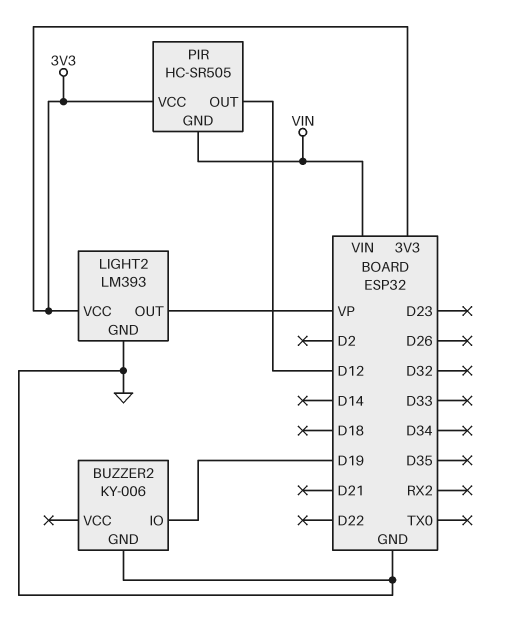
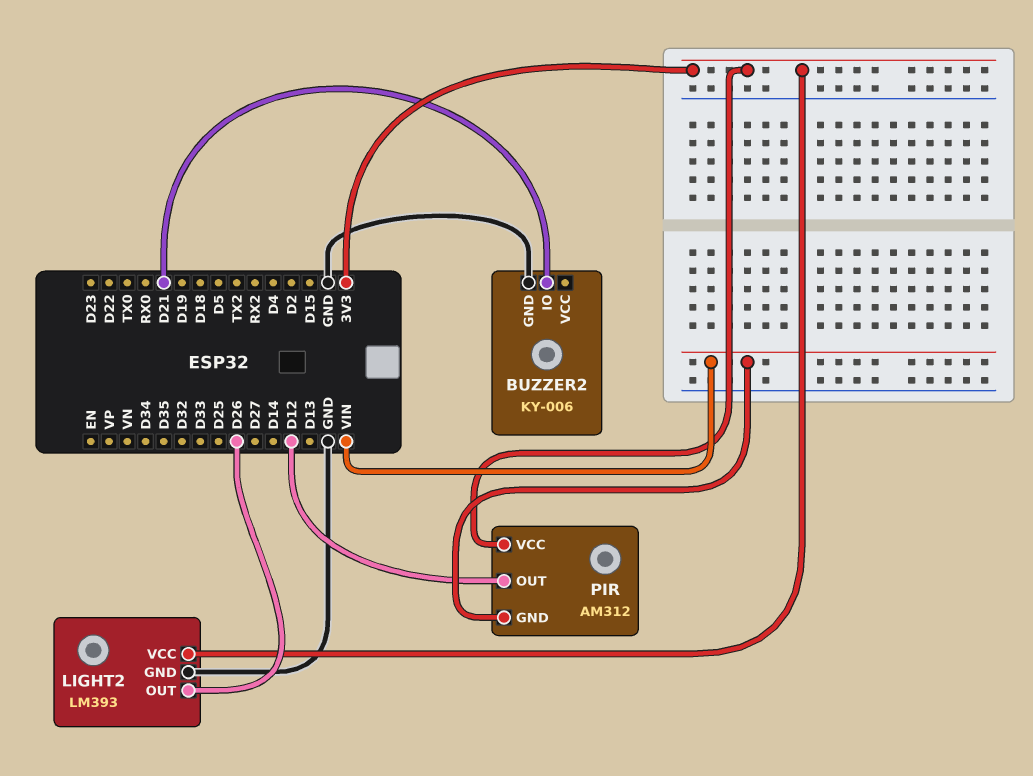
BUZZER2 pin IO: D19 -> D21
LIGHT2 pin OUT: VP -> D26
PIR: HC-SR505 -> AM312

